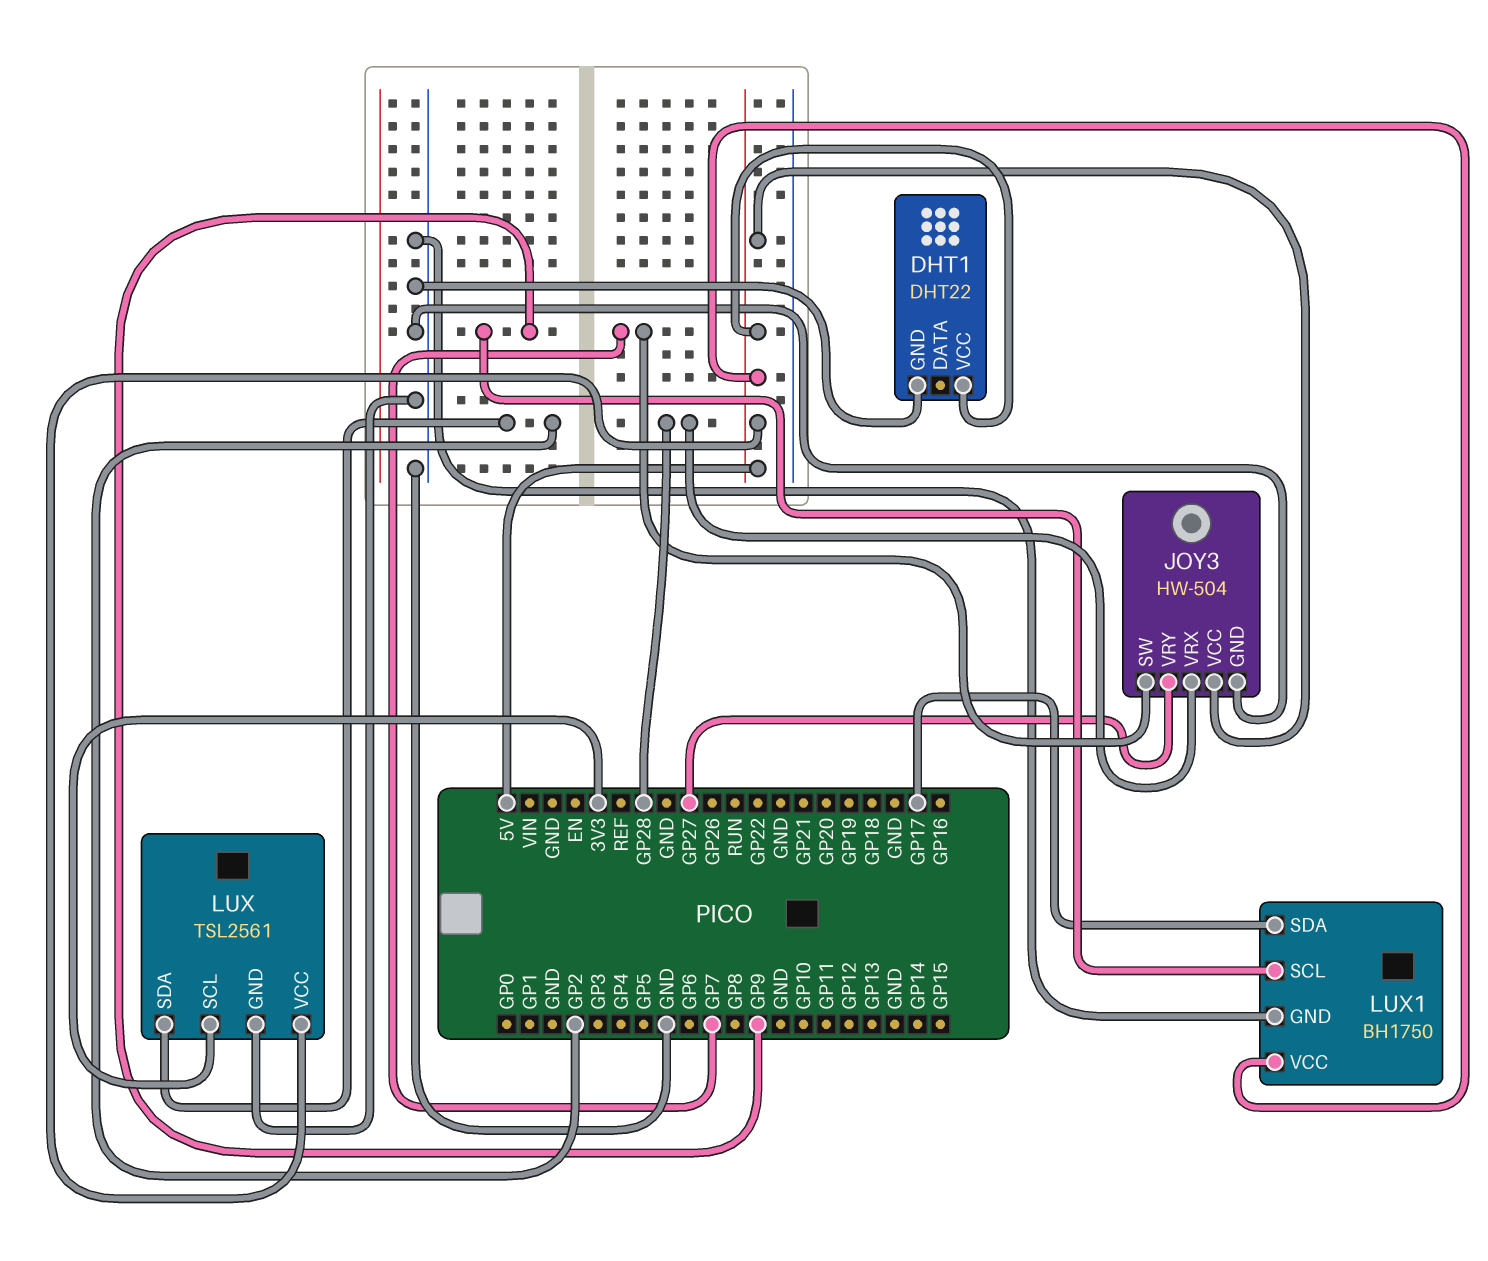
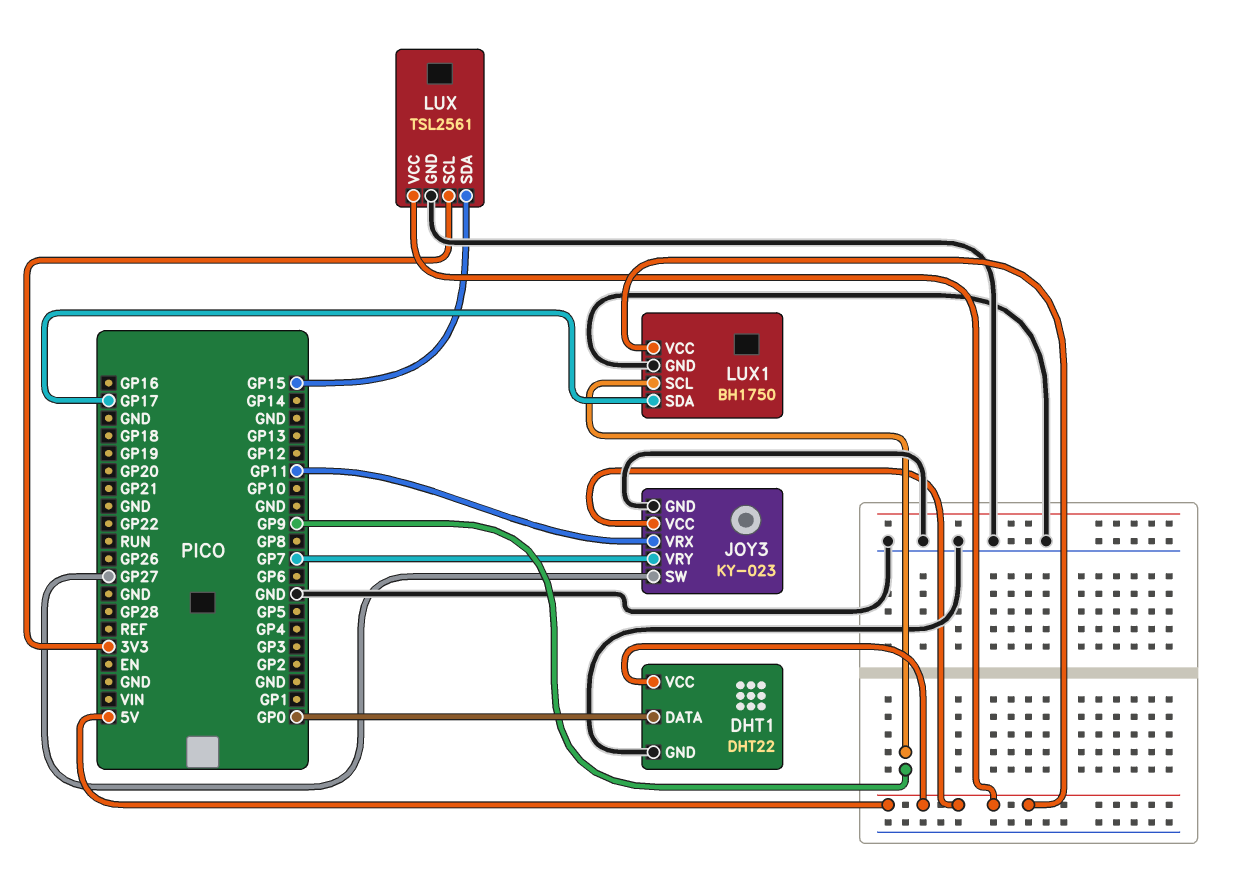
DHT1 pin DATA: none -> GP0
JOY3: HW-504 -> KY-023
JOY3 pin SW: GP7 -> GP27
JOY3 pin VRX: GP28 -> GP11
JOY3 pin VRY: GP27 -> GP7
LUX pin SDA: GP2 -> GP15

